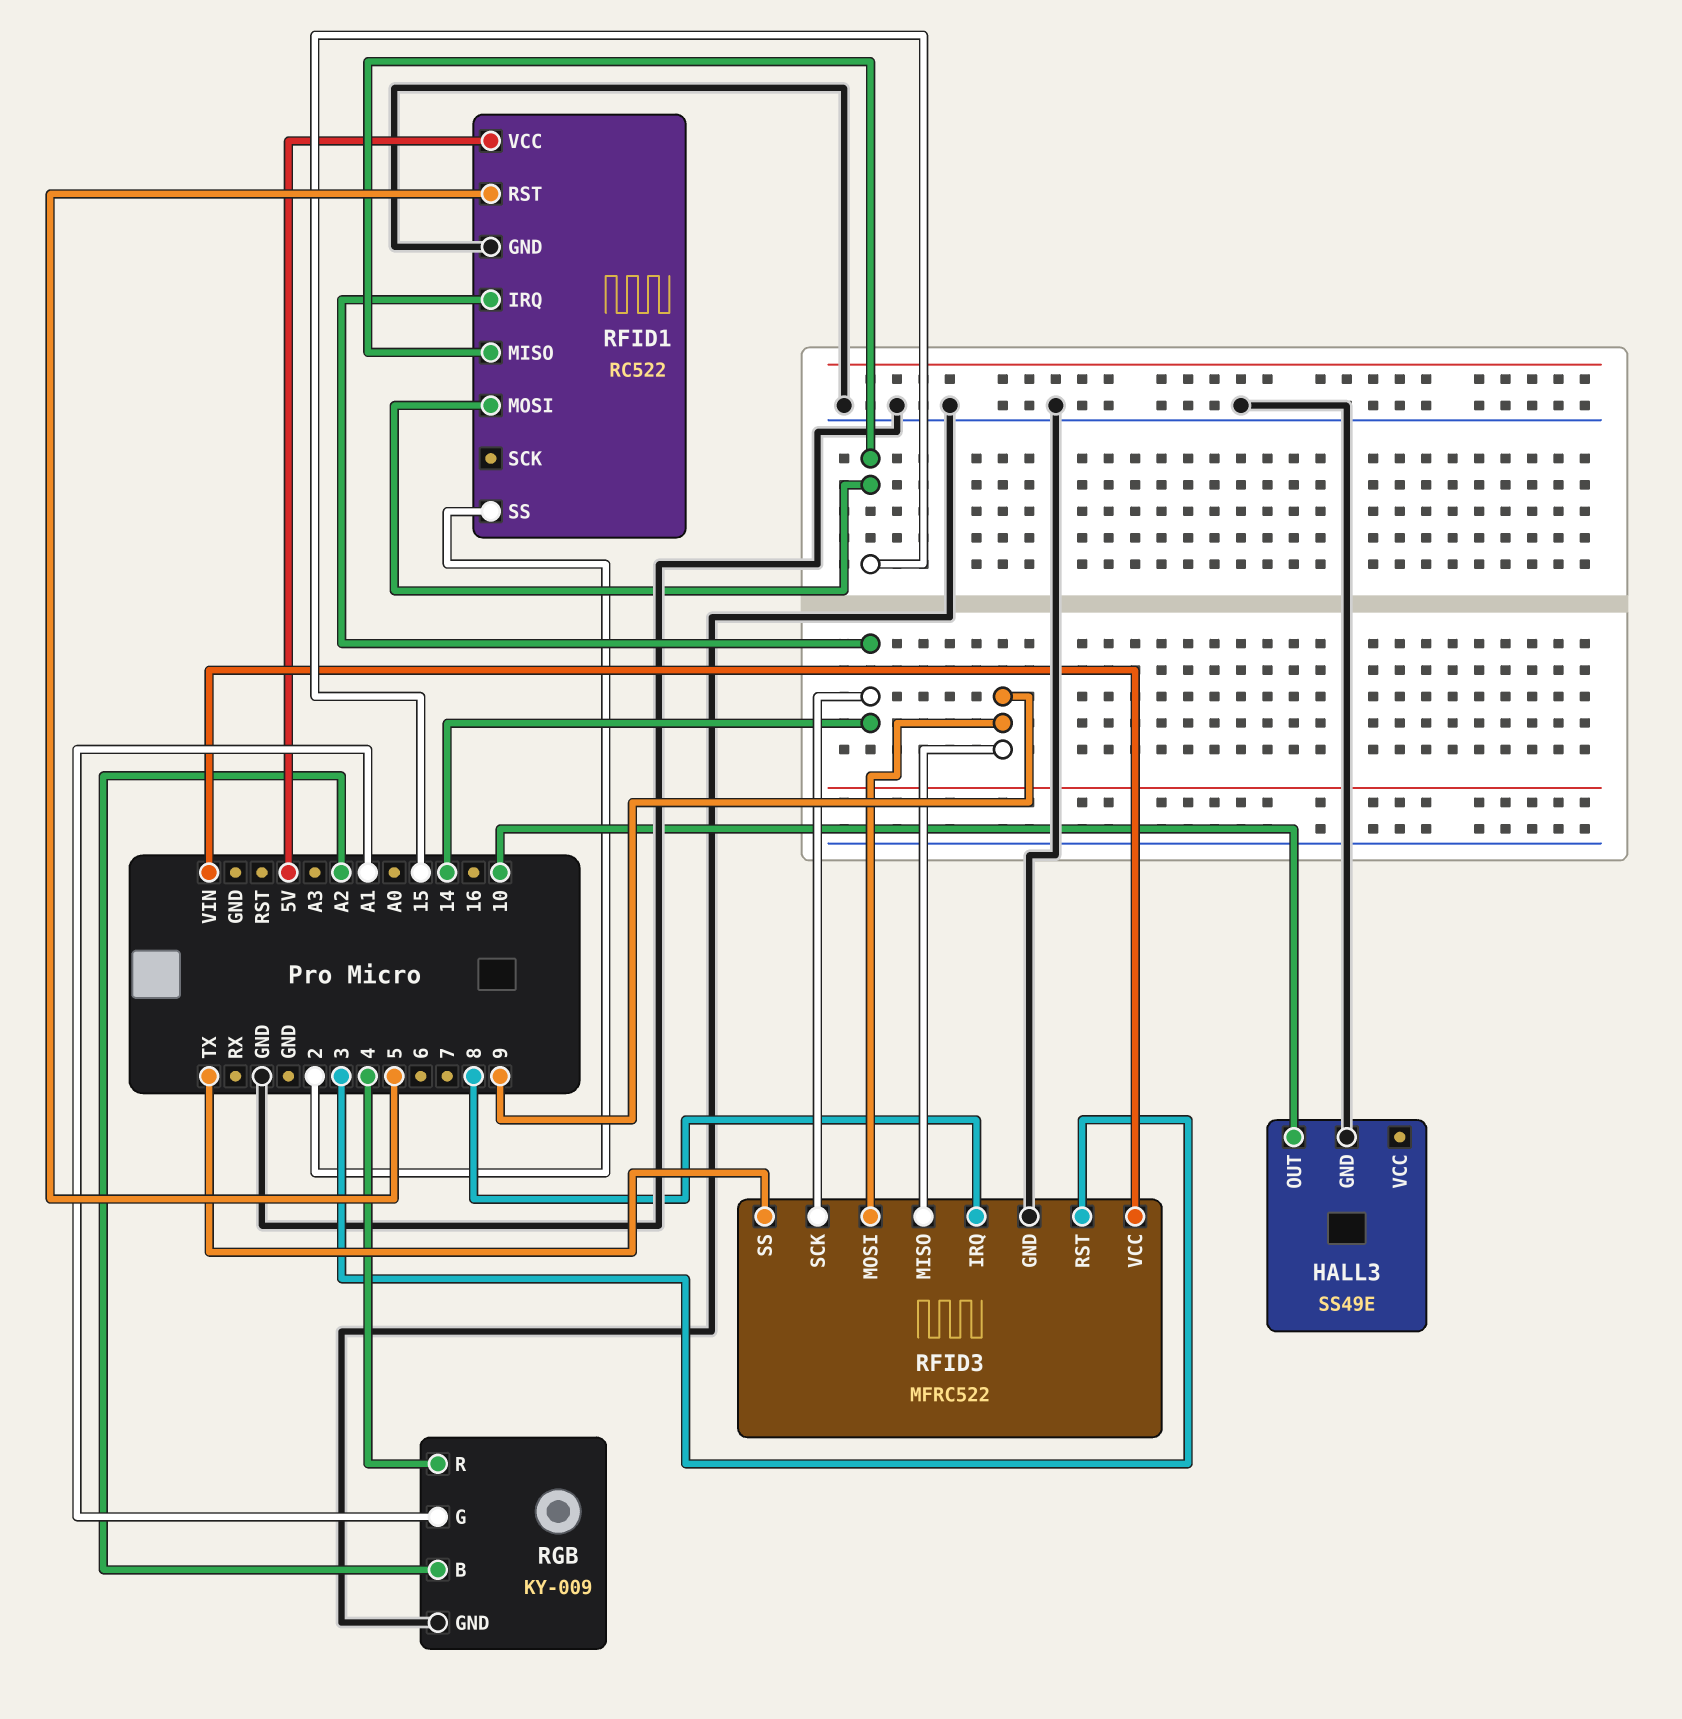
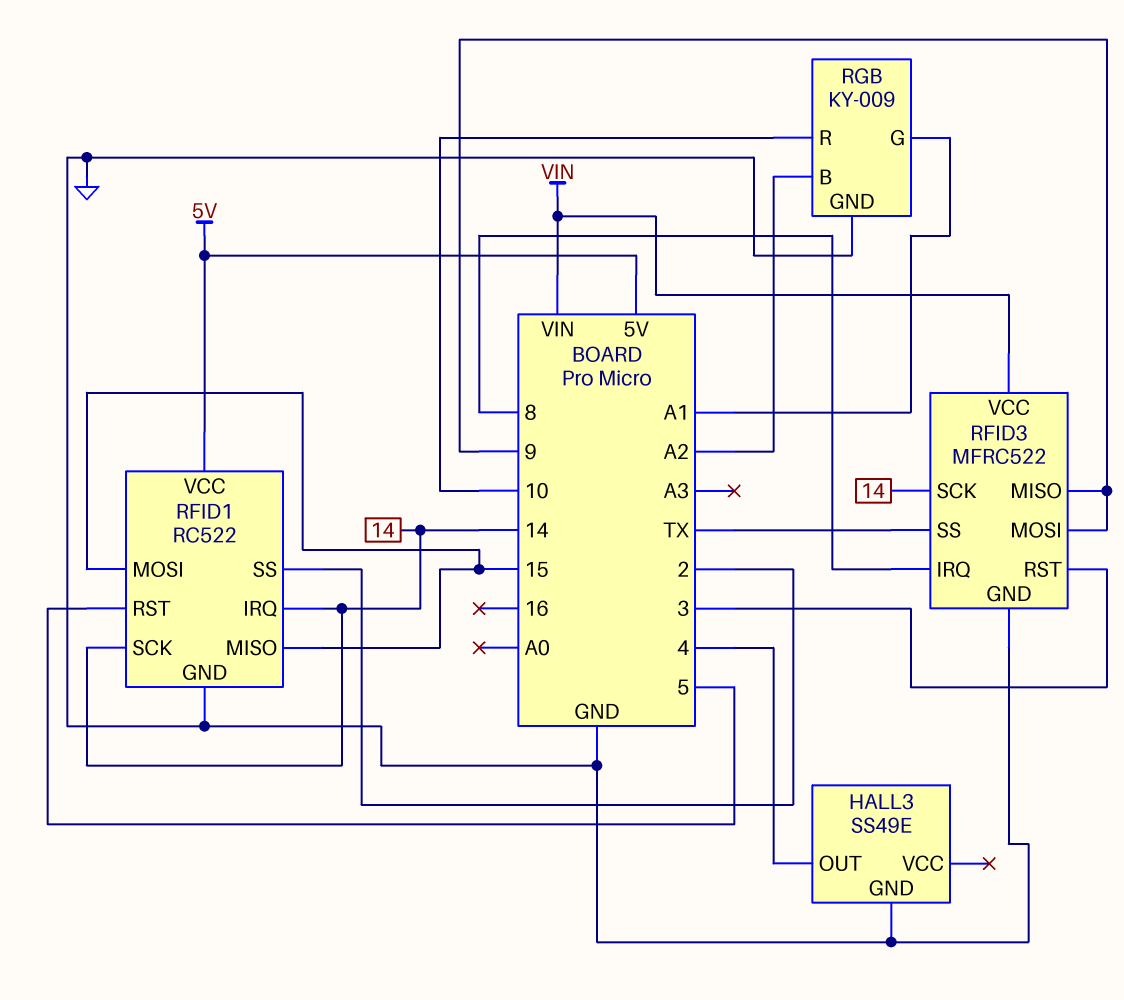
HALL3 pin OUT: 10 -> 4
RFID1 pin SCK: none -> 14
RGB pin R: 4 -> 10

